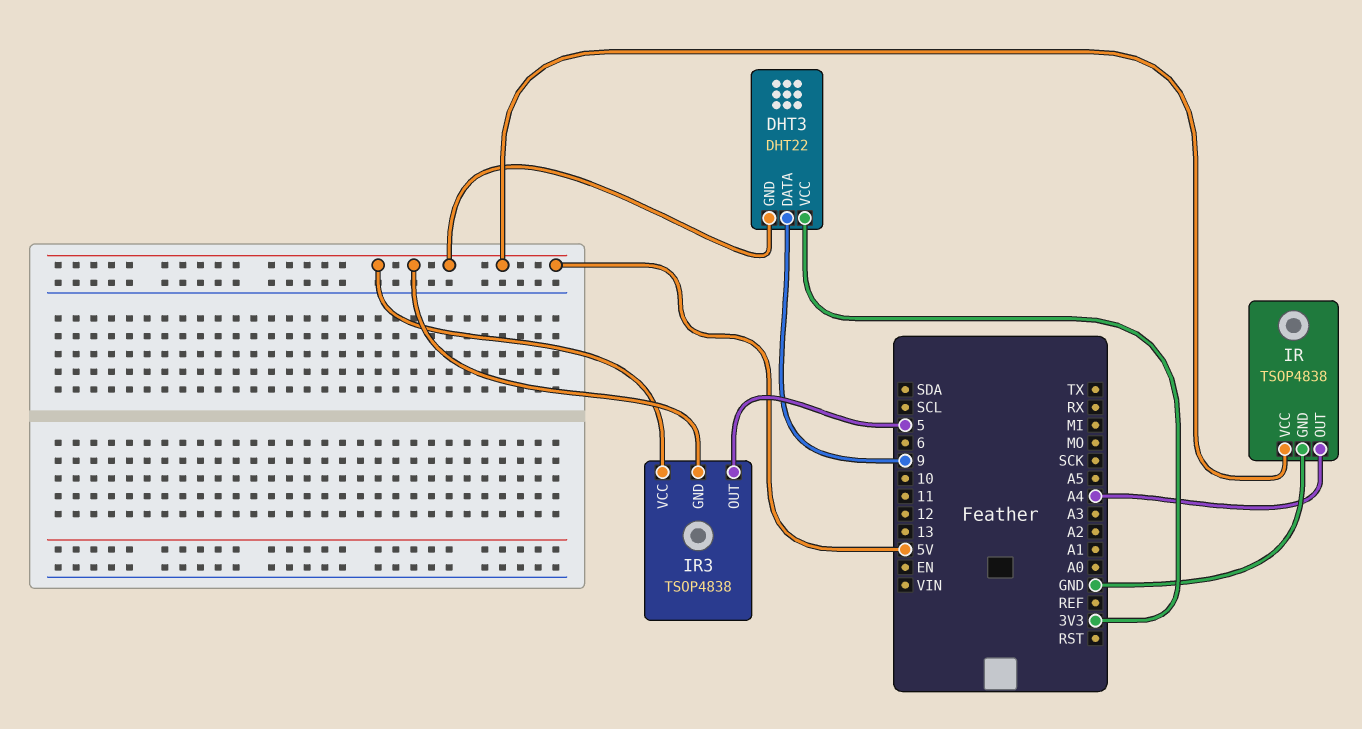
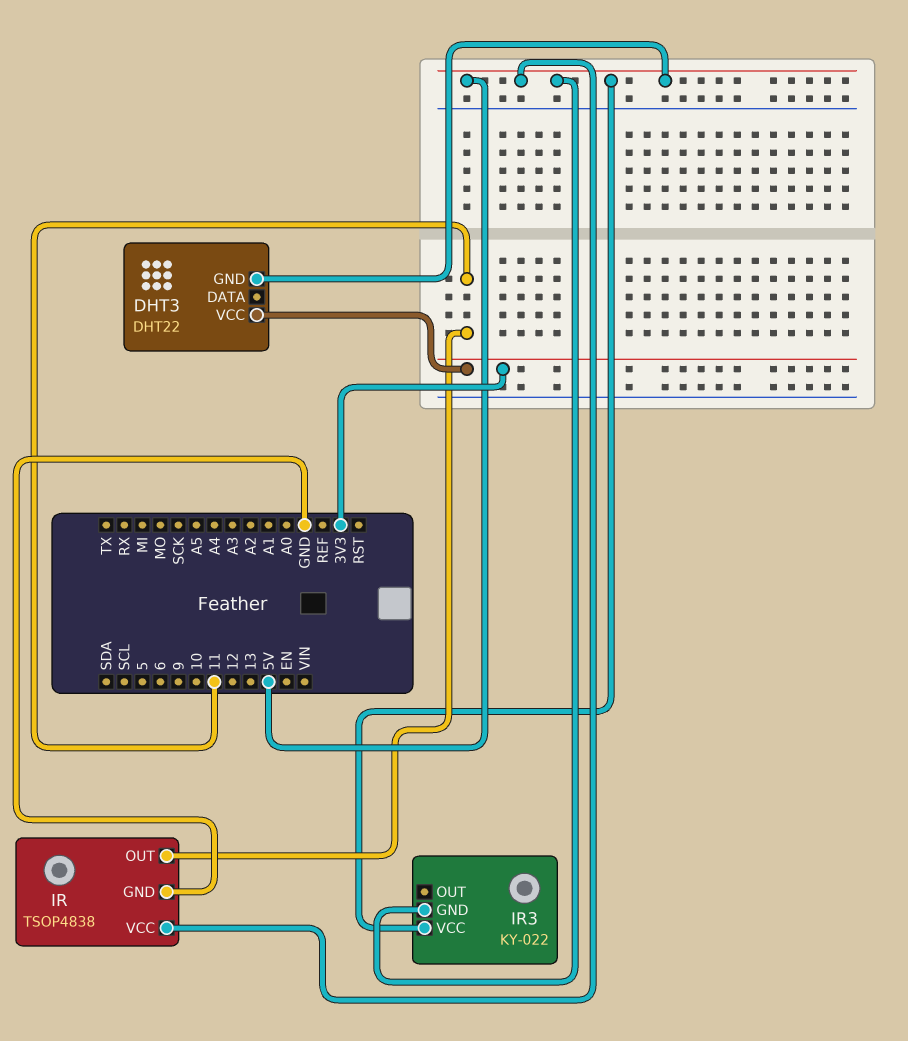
DHT3 pin DATA: 9 -> none
IR pin OUT: A4 -> 11
IR3: TSOP4838 -> KY-022
IR3 pin OUT: 5 -> none

